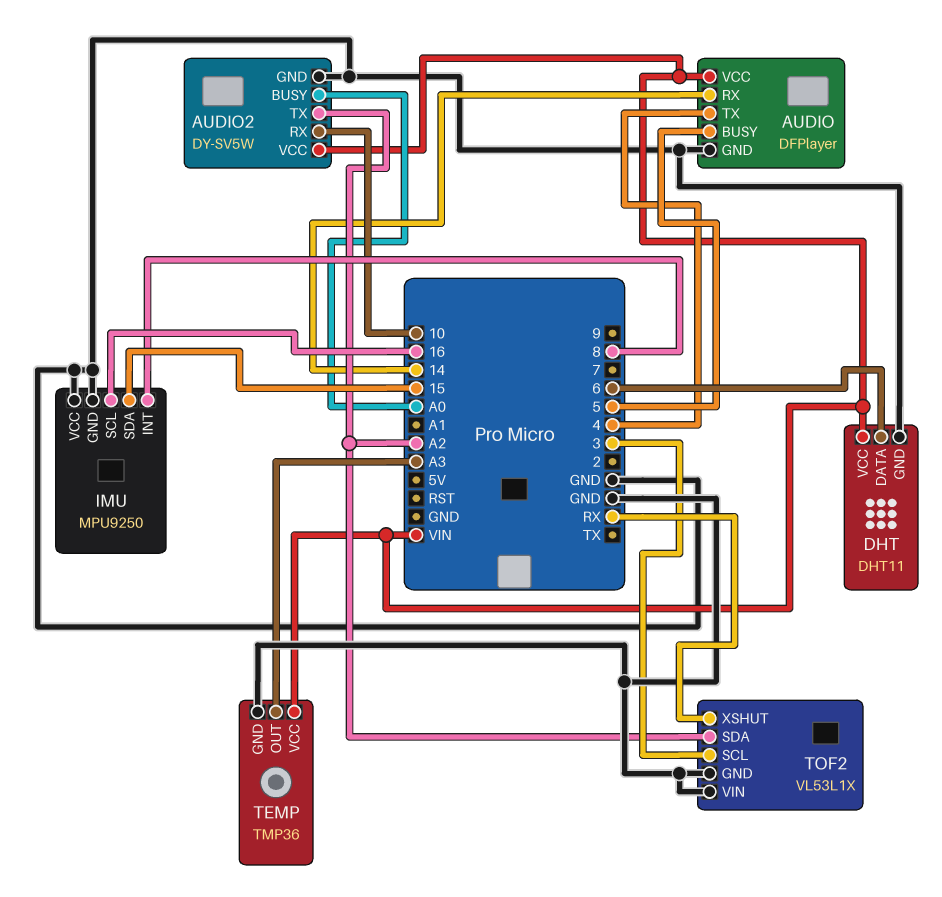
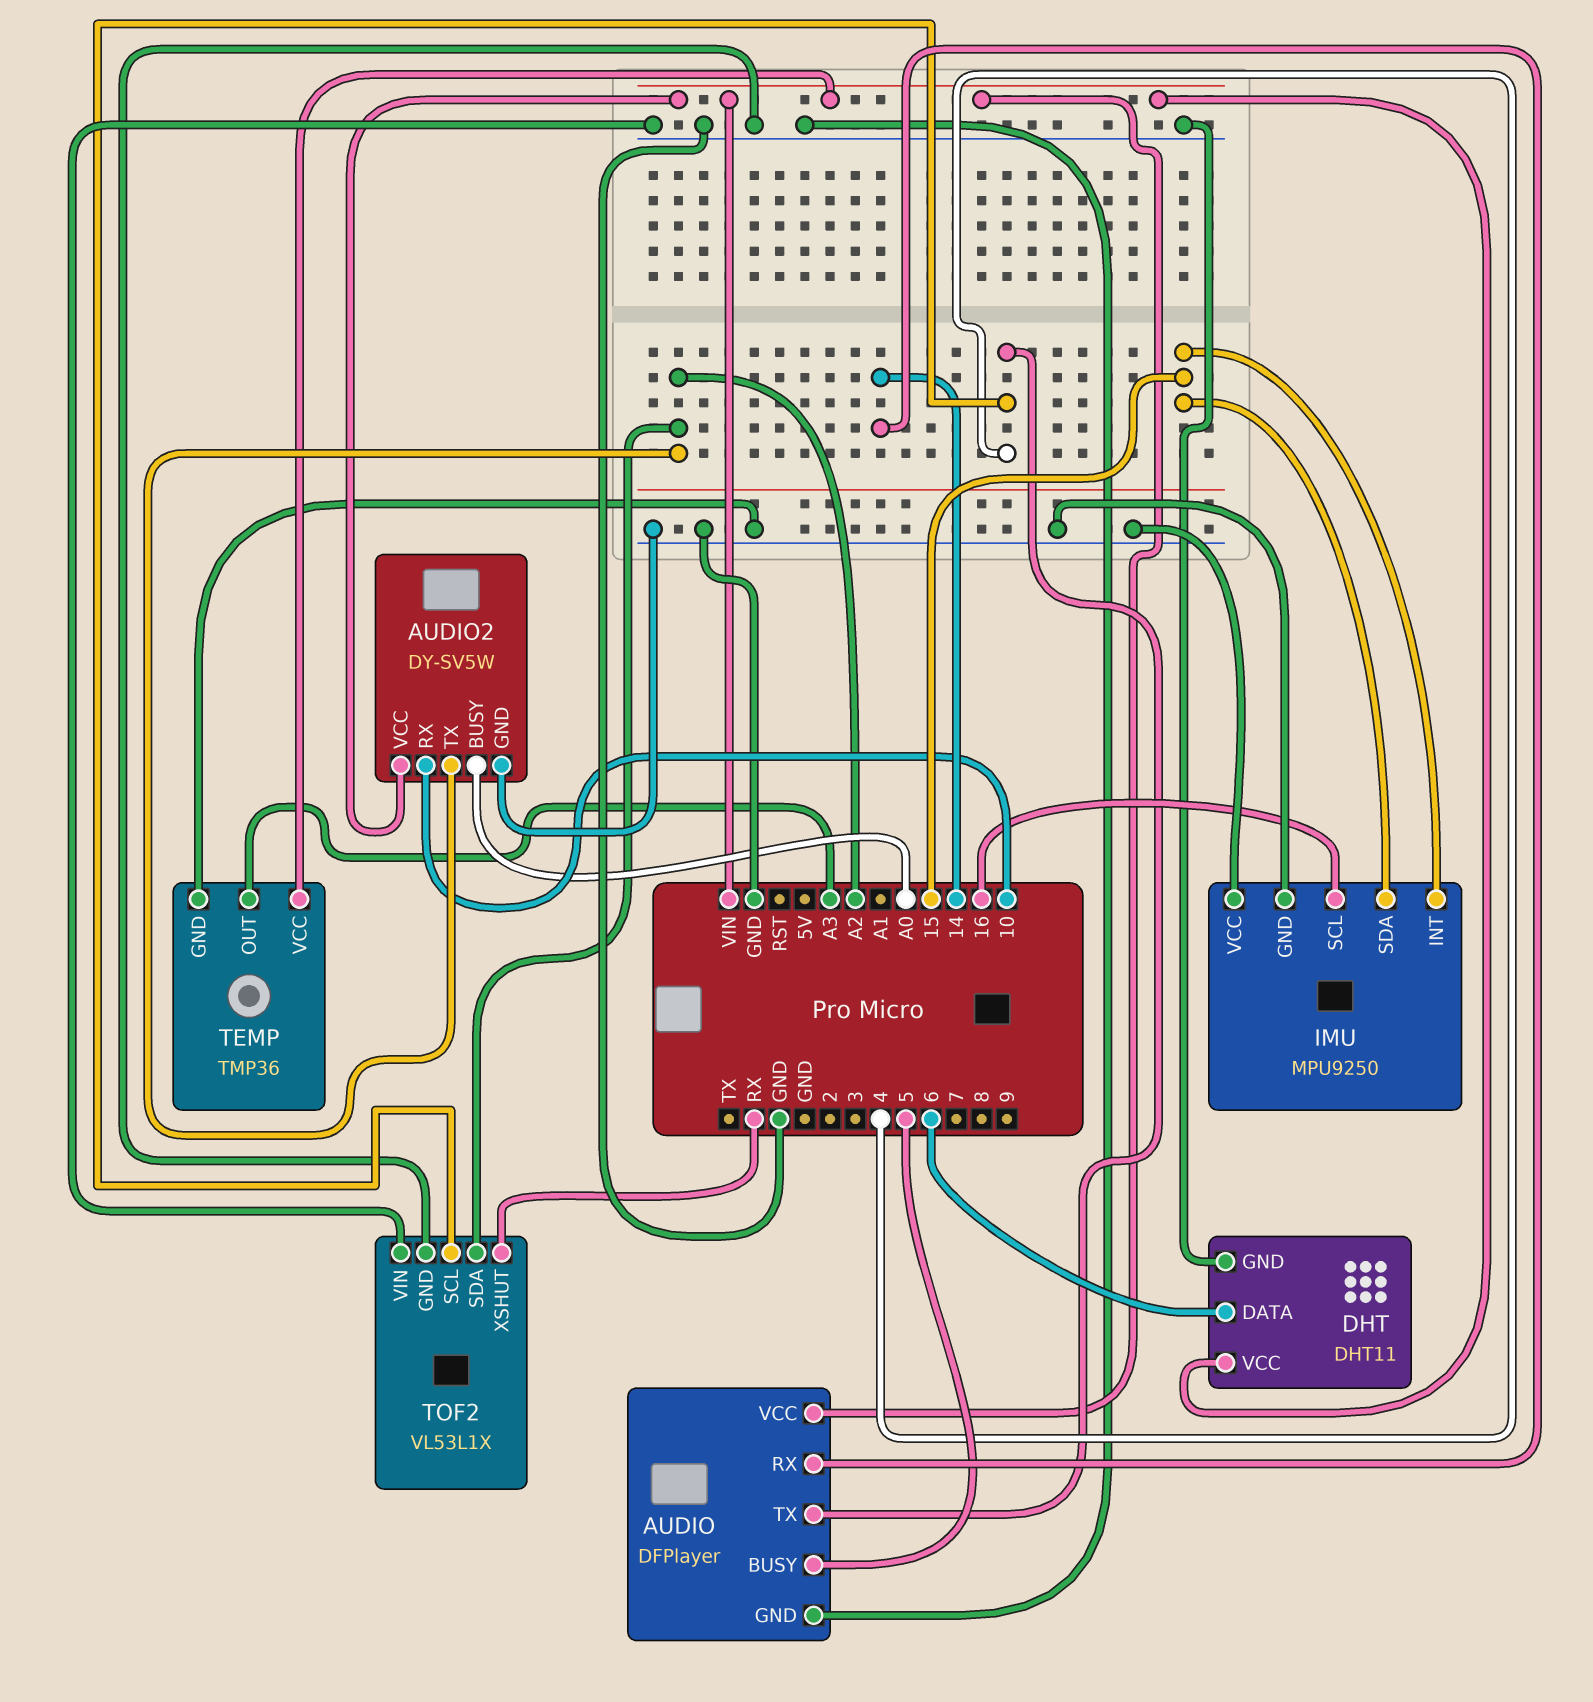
IMU pin INT: 8 -> 15
TOF2 pin SCL: 3 -> 4

